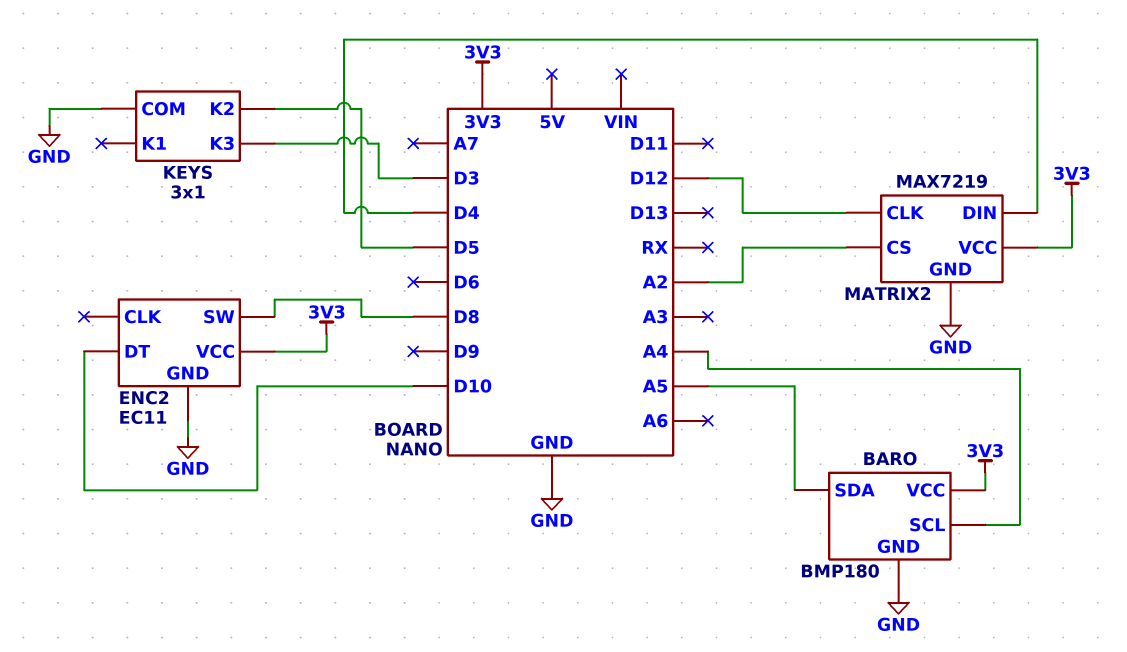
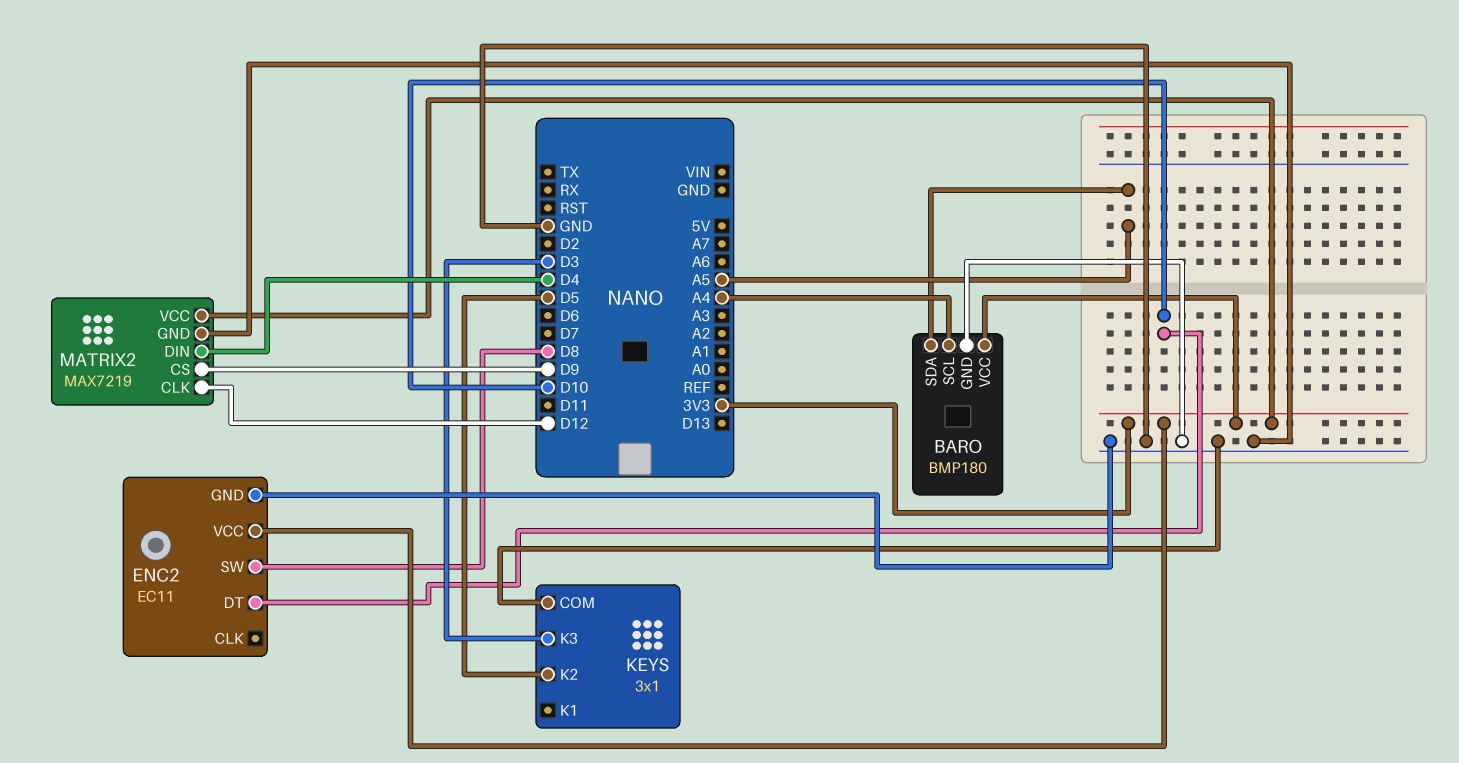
MATRIX2 pin CS: A2 -> D9

